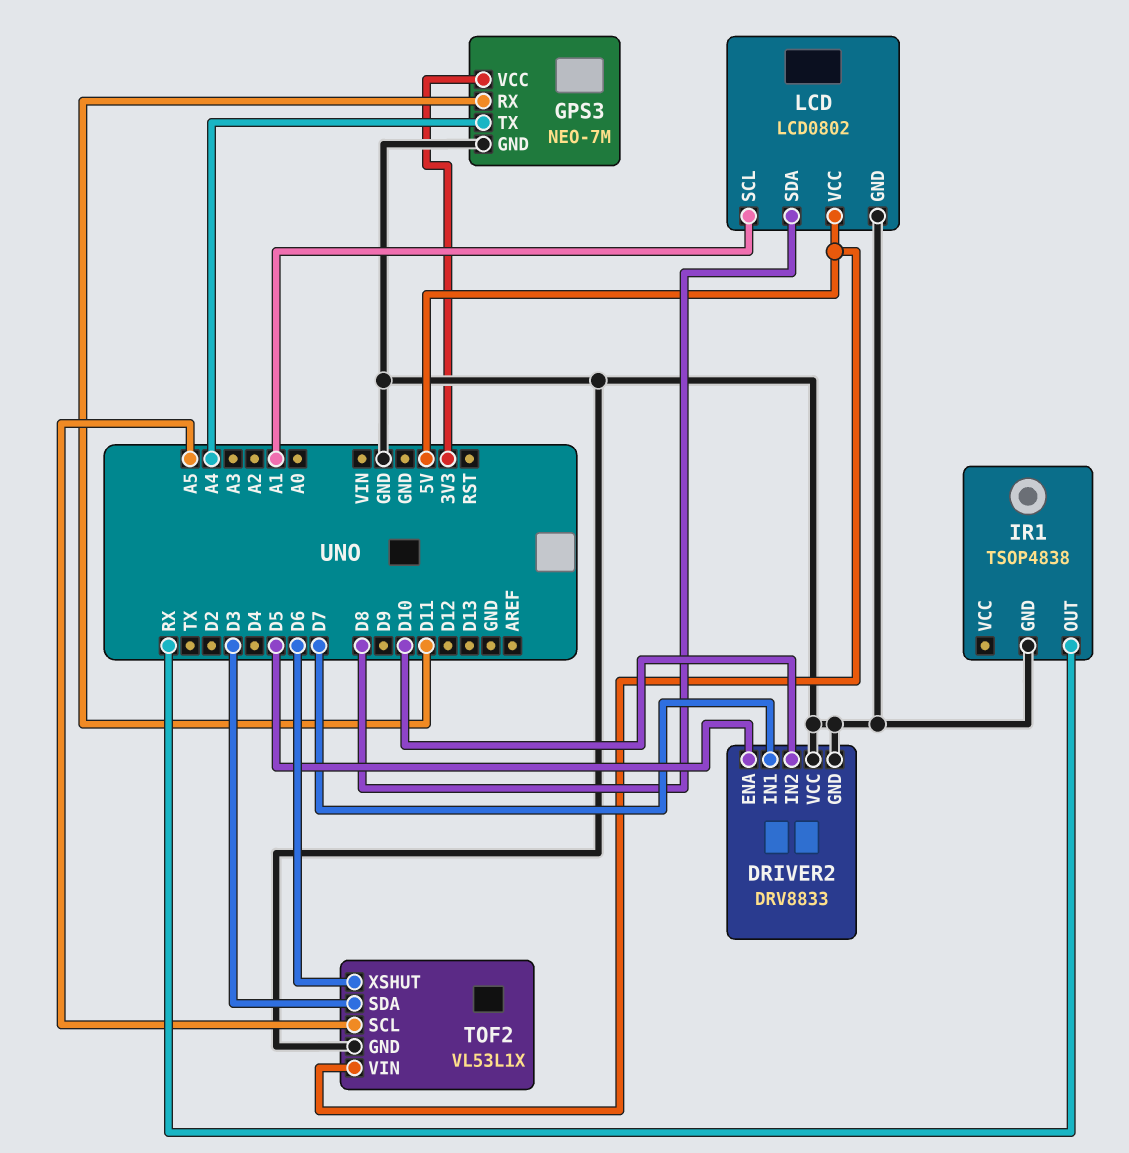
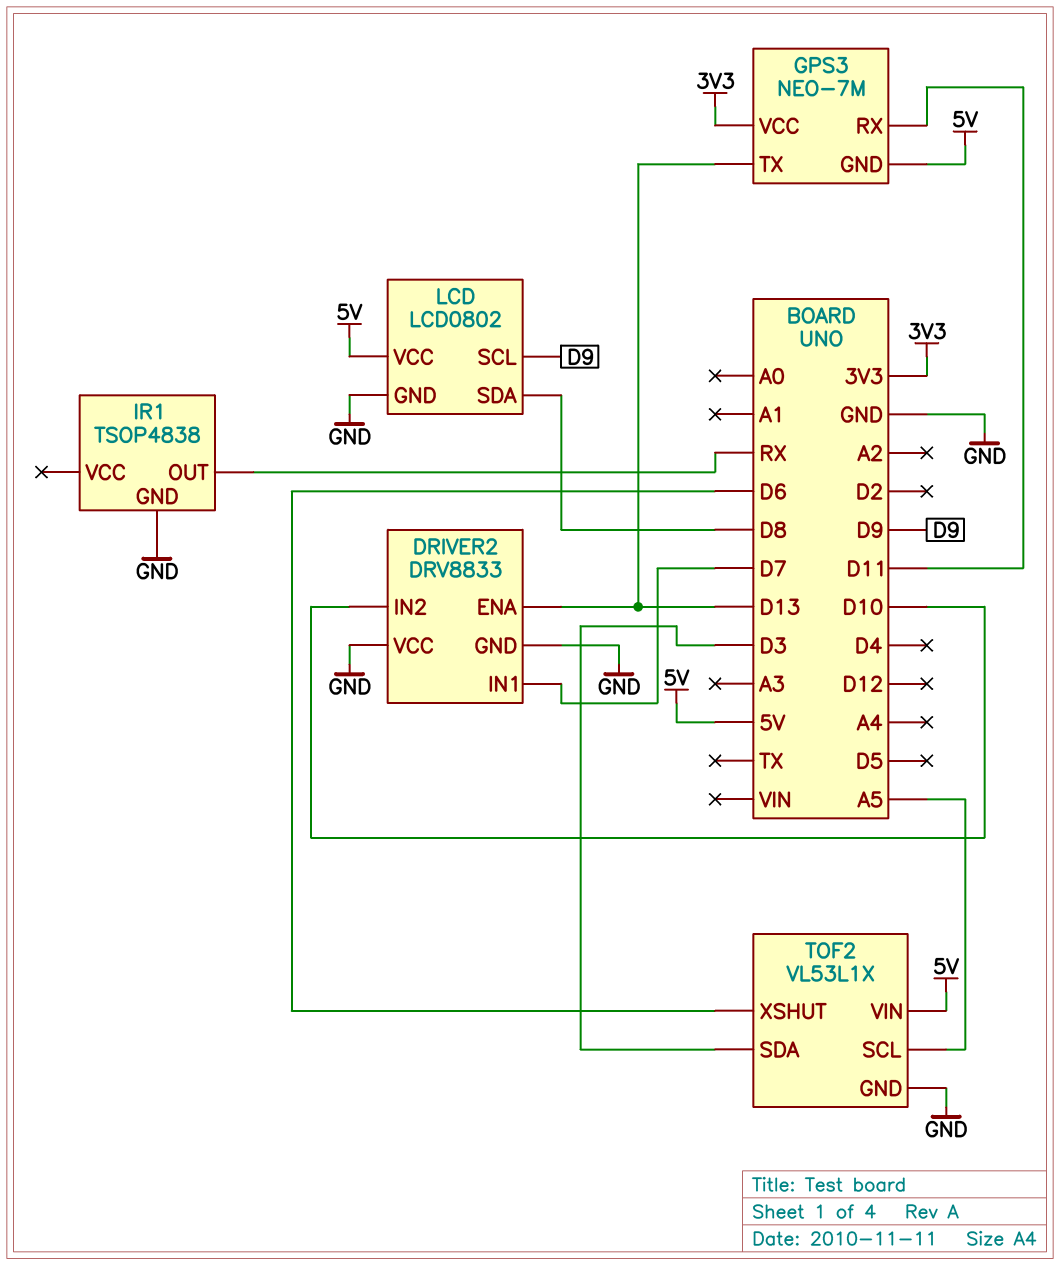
DRIVER2 pin ENA: D5 -> D13
GPS3 pin GND: GND -> 5V
GPS3 pin TX: A4 -> D13
LCD pin SCL: A1 -> D9

